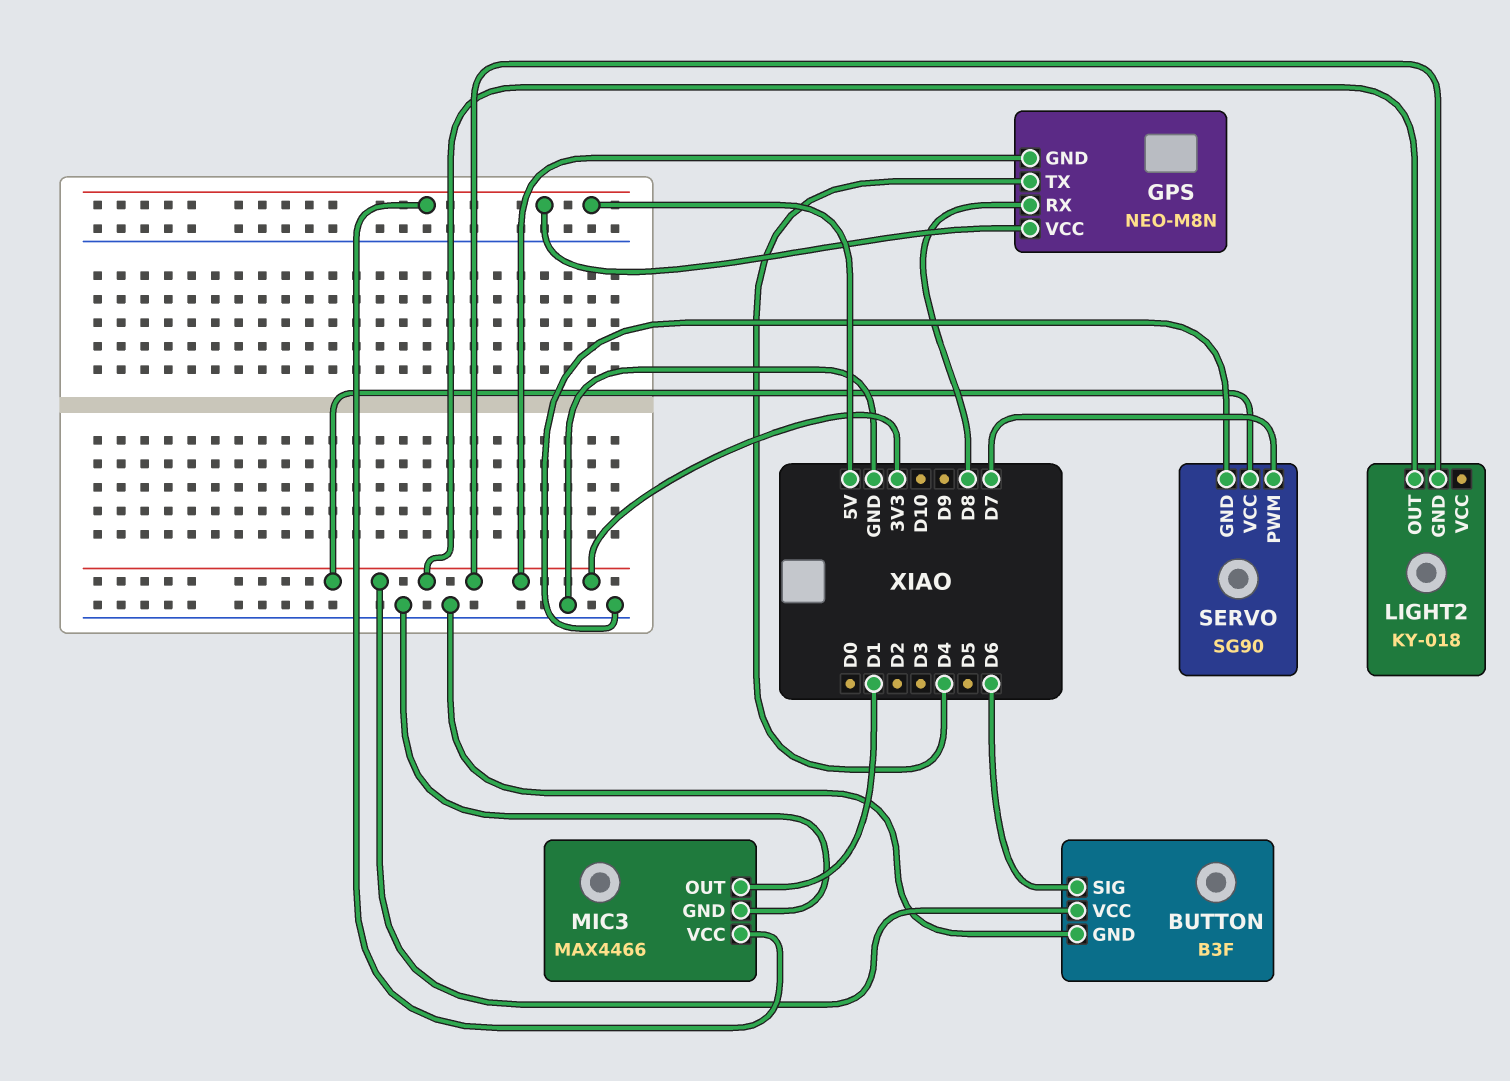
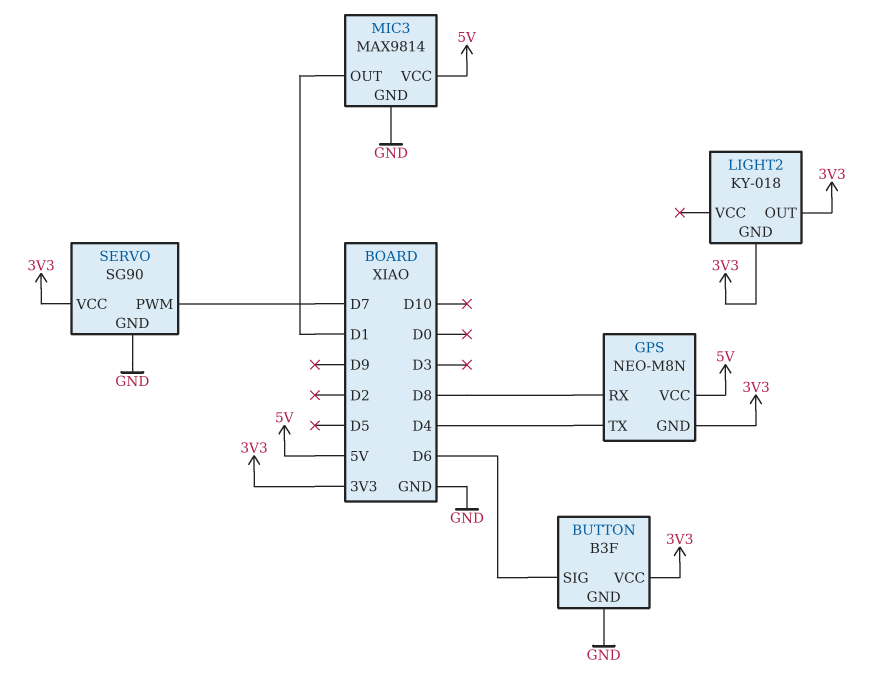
MIC3: MAX4466 -> MAX9814

